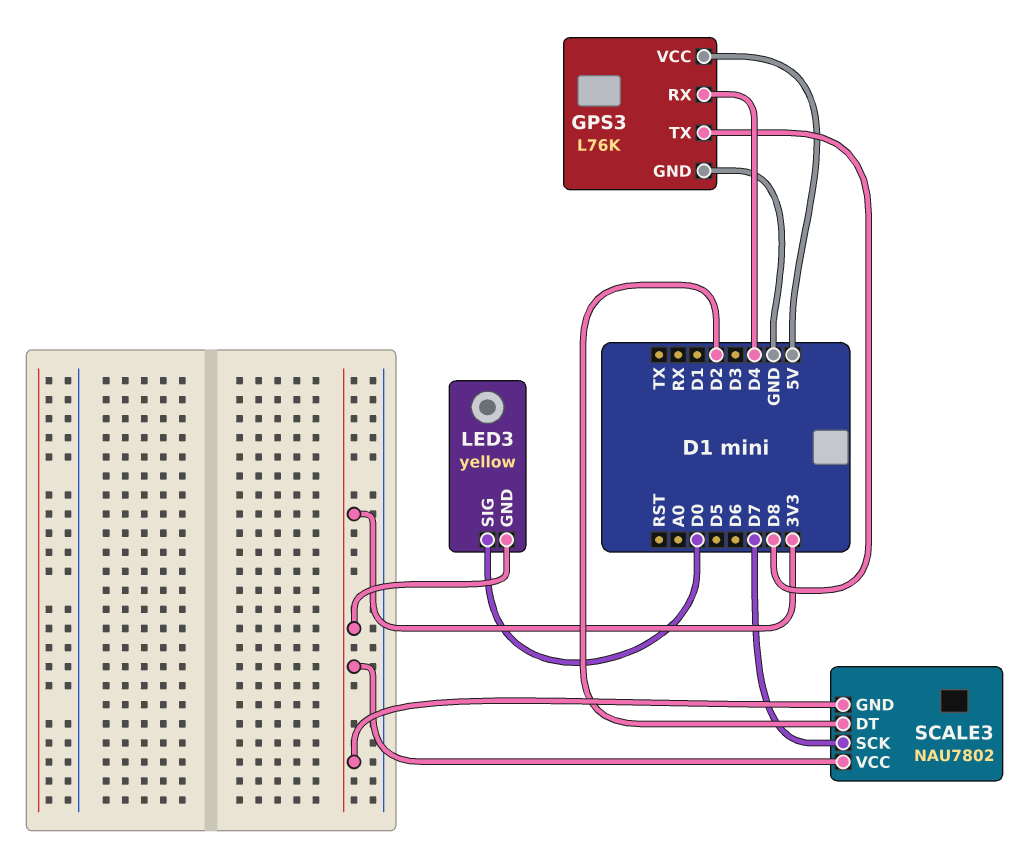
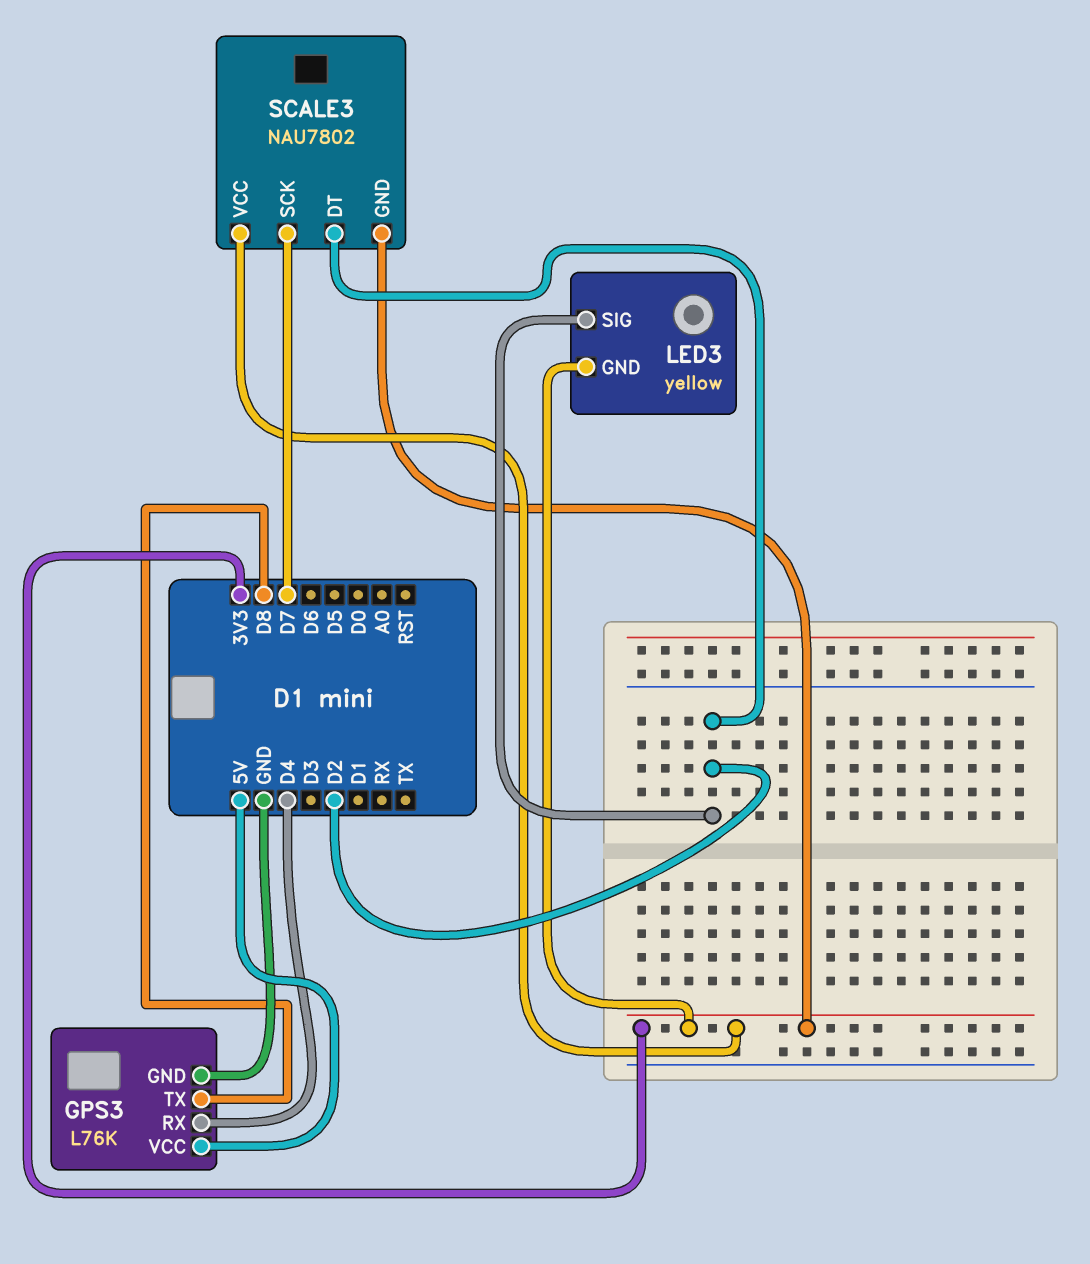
LED3 pin SIG: D0 -> D2

